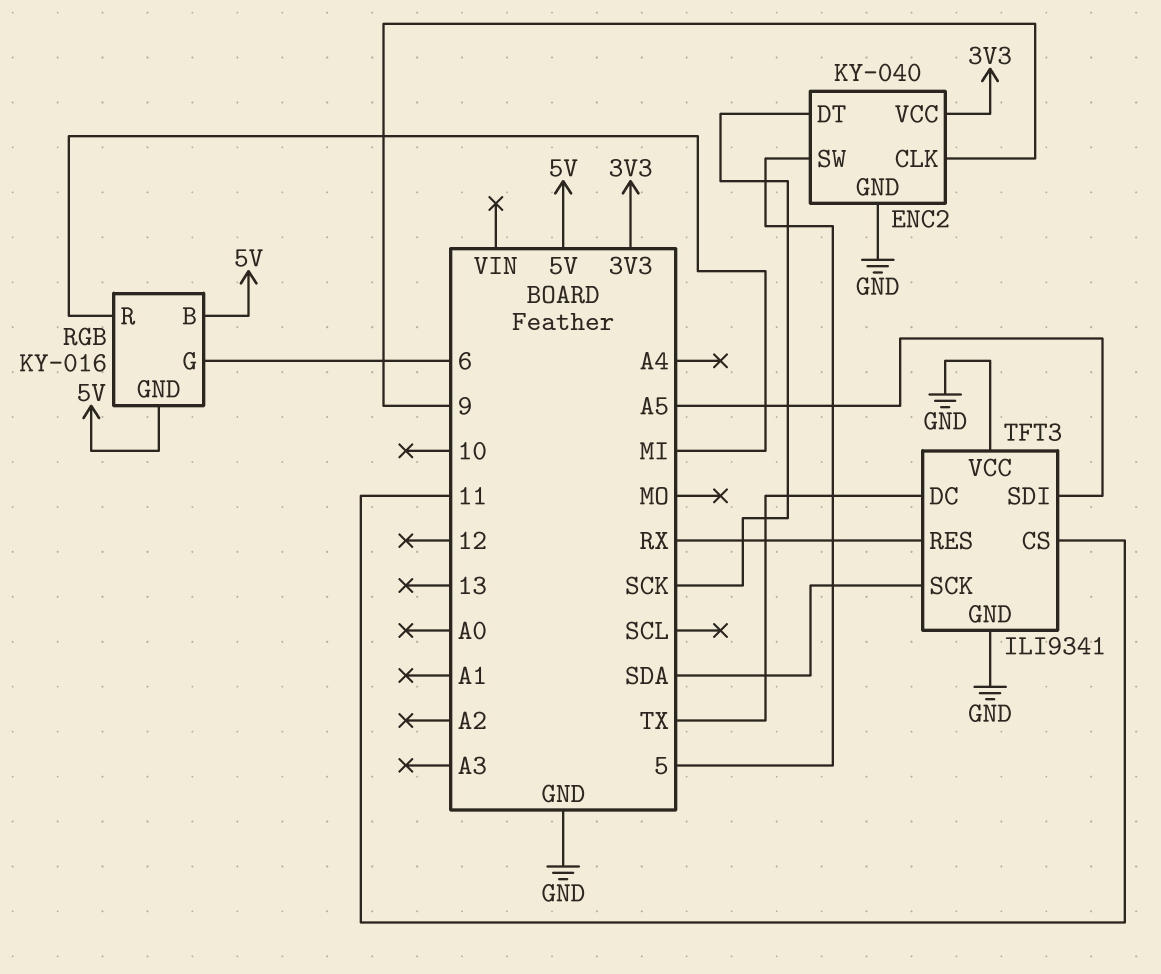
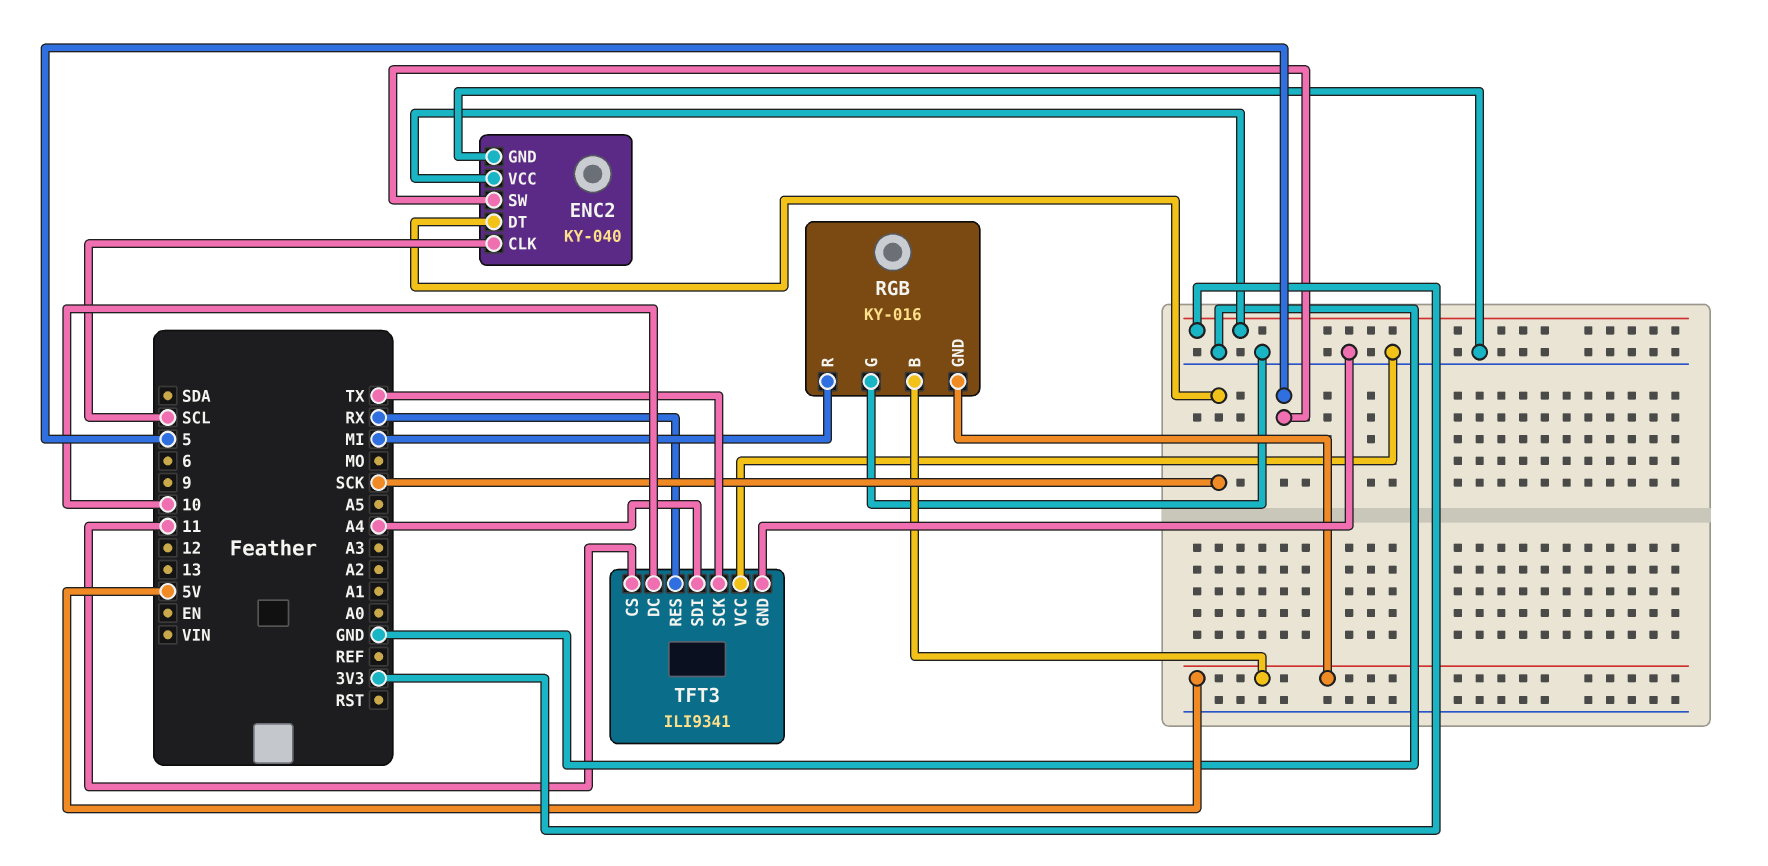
ENC2 pin CLK: 9 -> SCL
RGB pin G: 6 -> GND
TFT3 pin DC: TX -> 10
TFT3 pin SCK: SDA -> TX
TFT3 pin SDI: A5 -> A4

